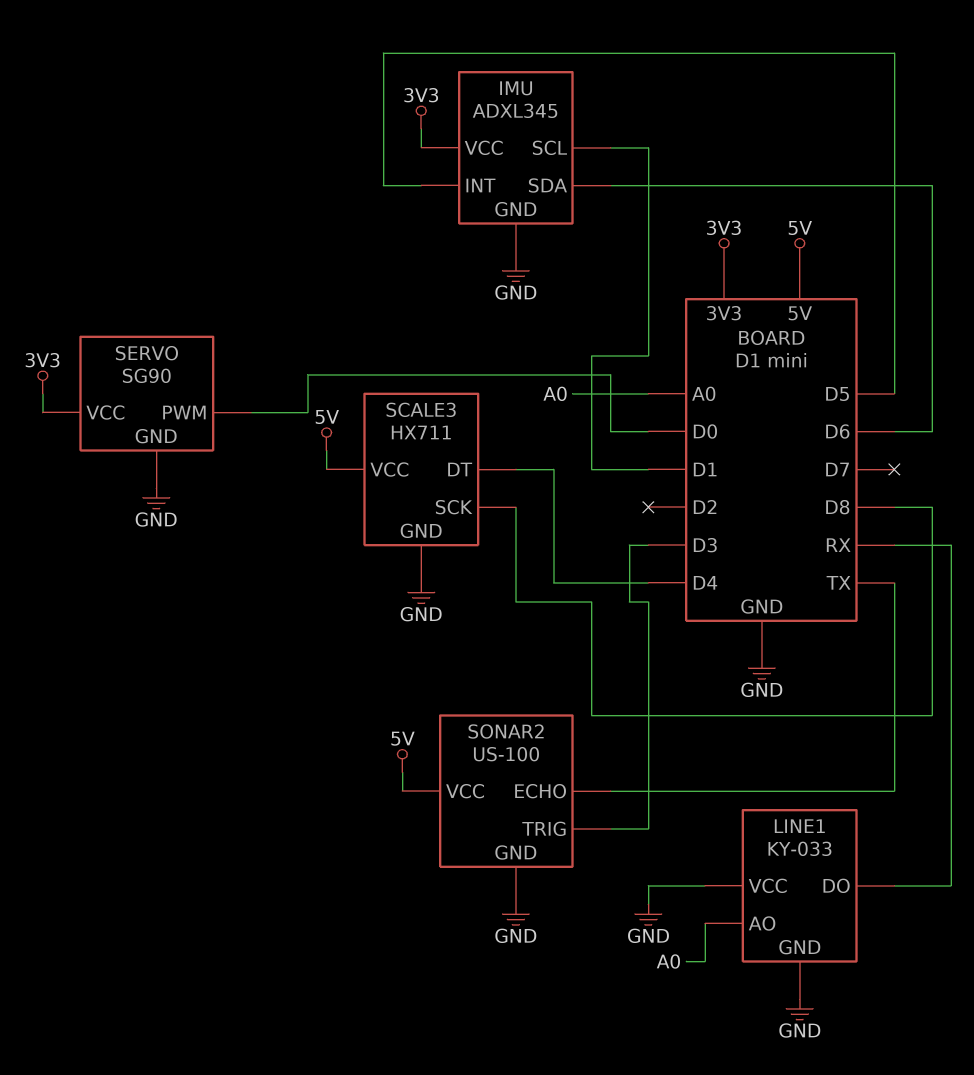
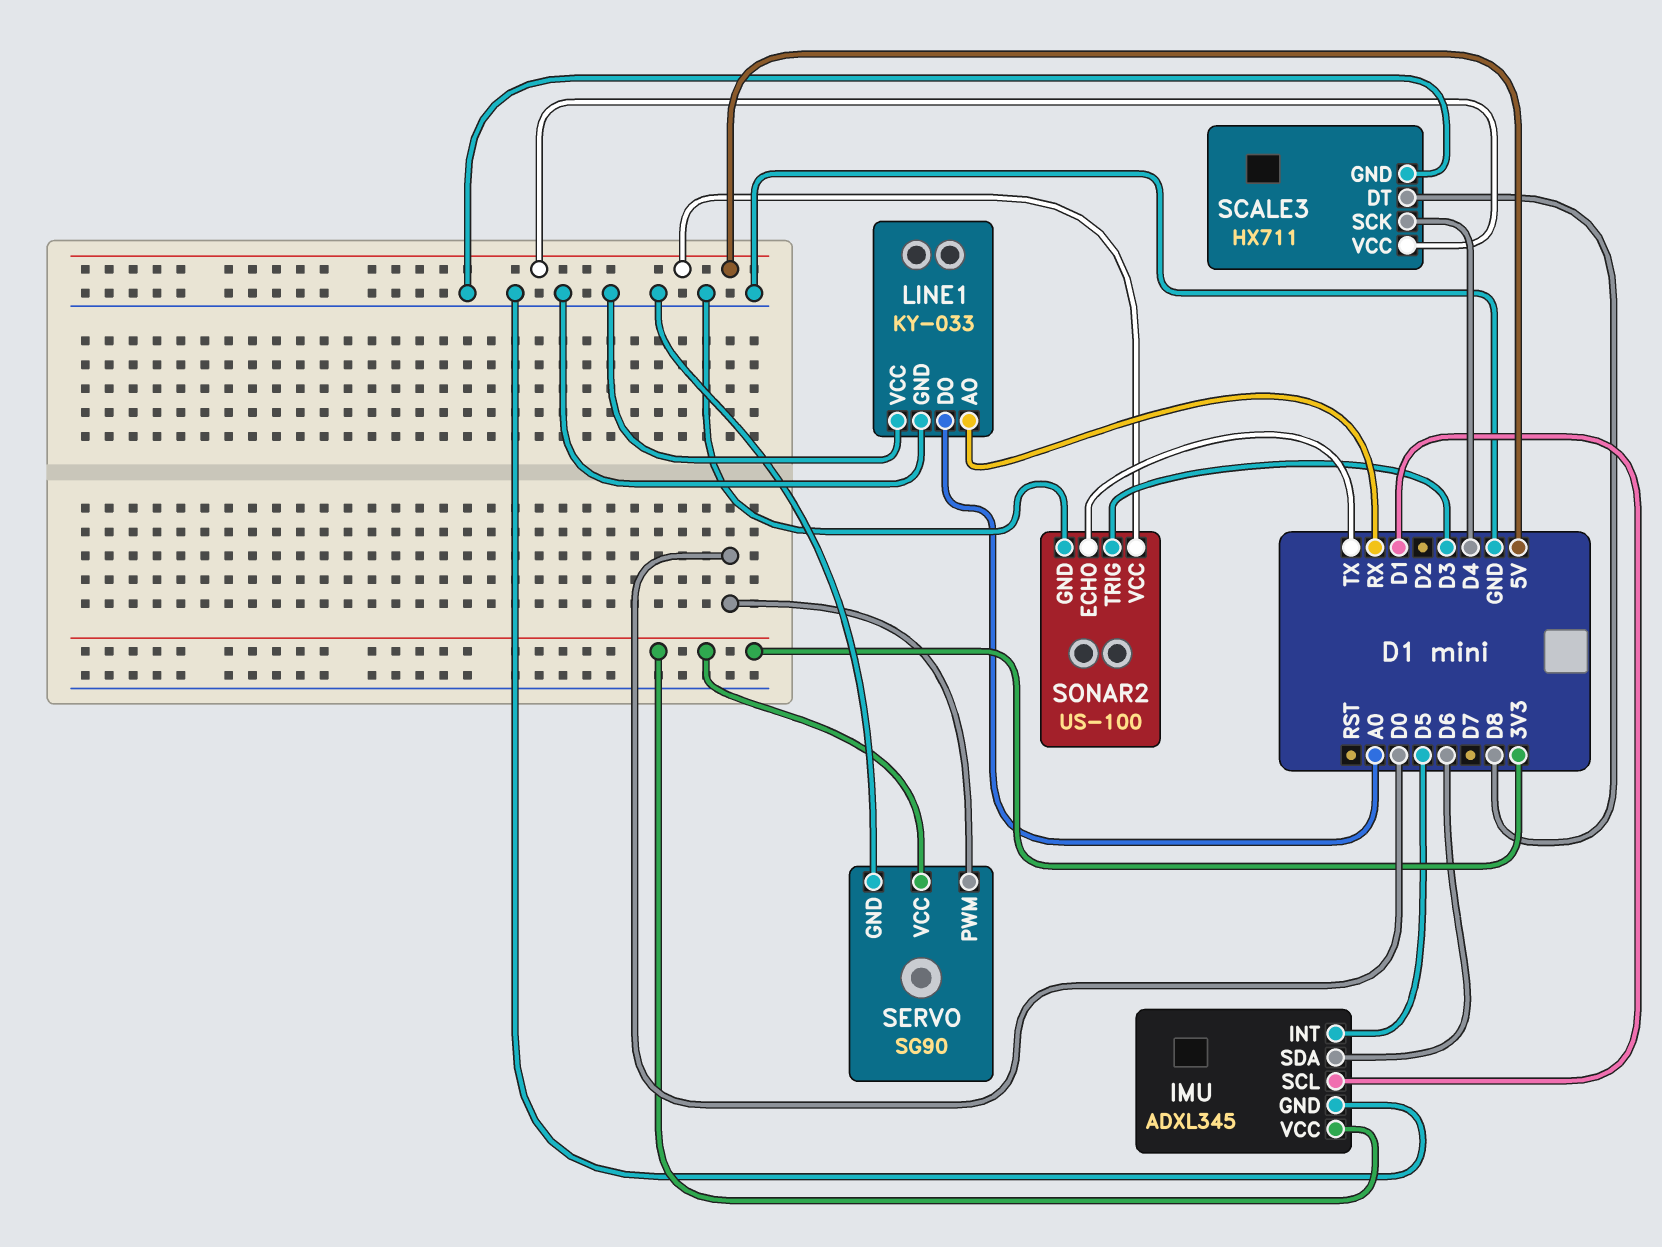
LINE1 pin AO: A0 -> RX
LINE1 pin DO: RX -> A0
SCALE3 pin DT: D4 -> D8
SCALE3 pin SCK: D8 -> D4

